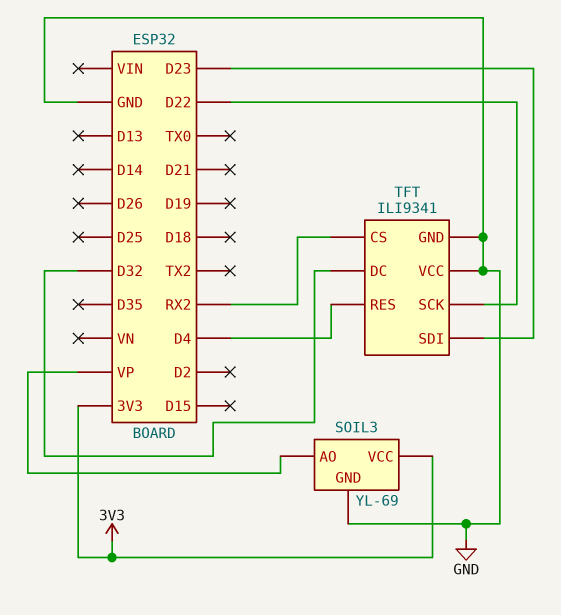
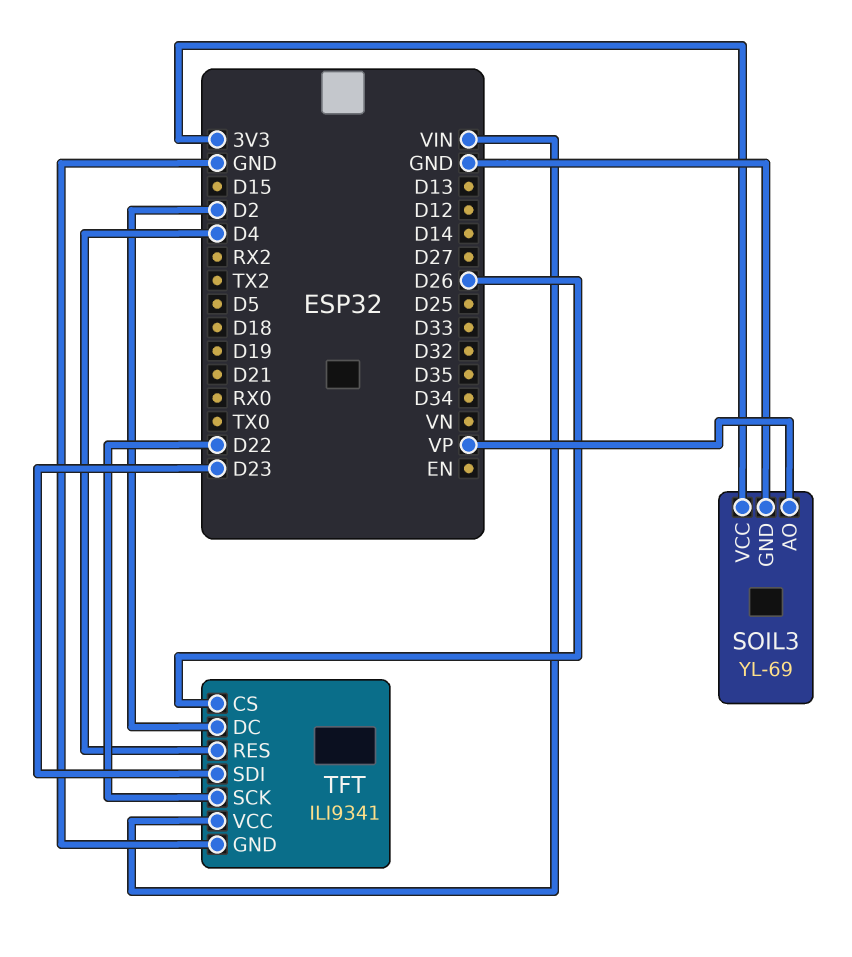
TFT pin CS: RX2 -> D26
TFT pin DC: D32 -> D2
TFT pin VCC: GND -> VIN

